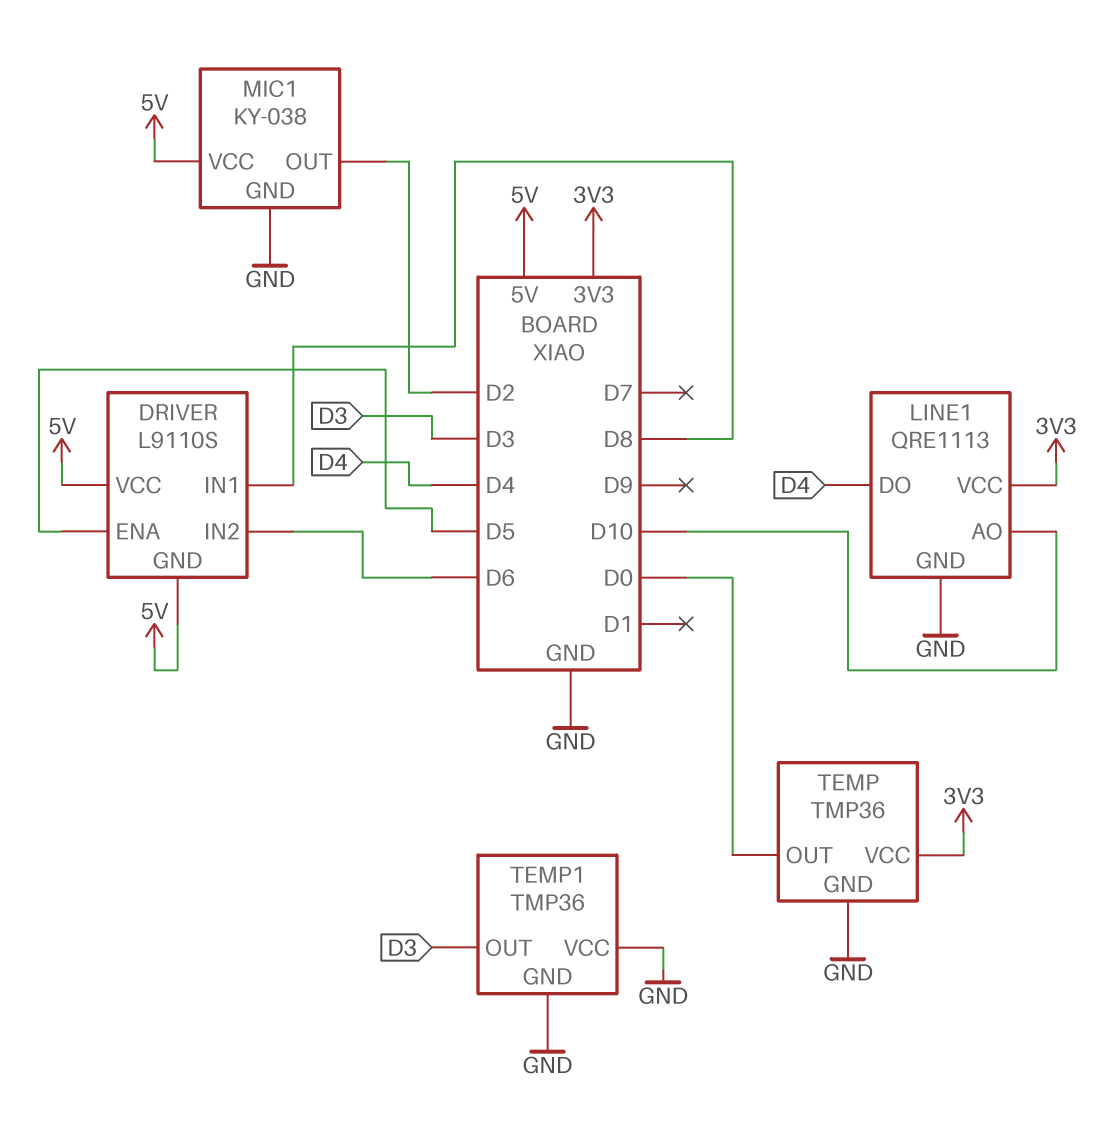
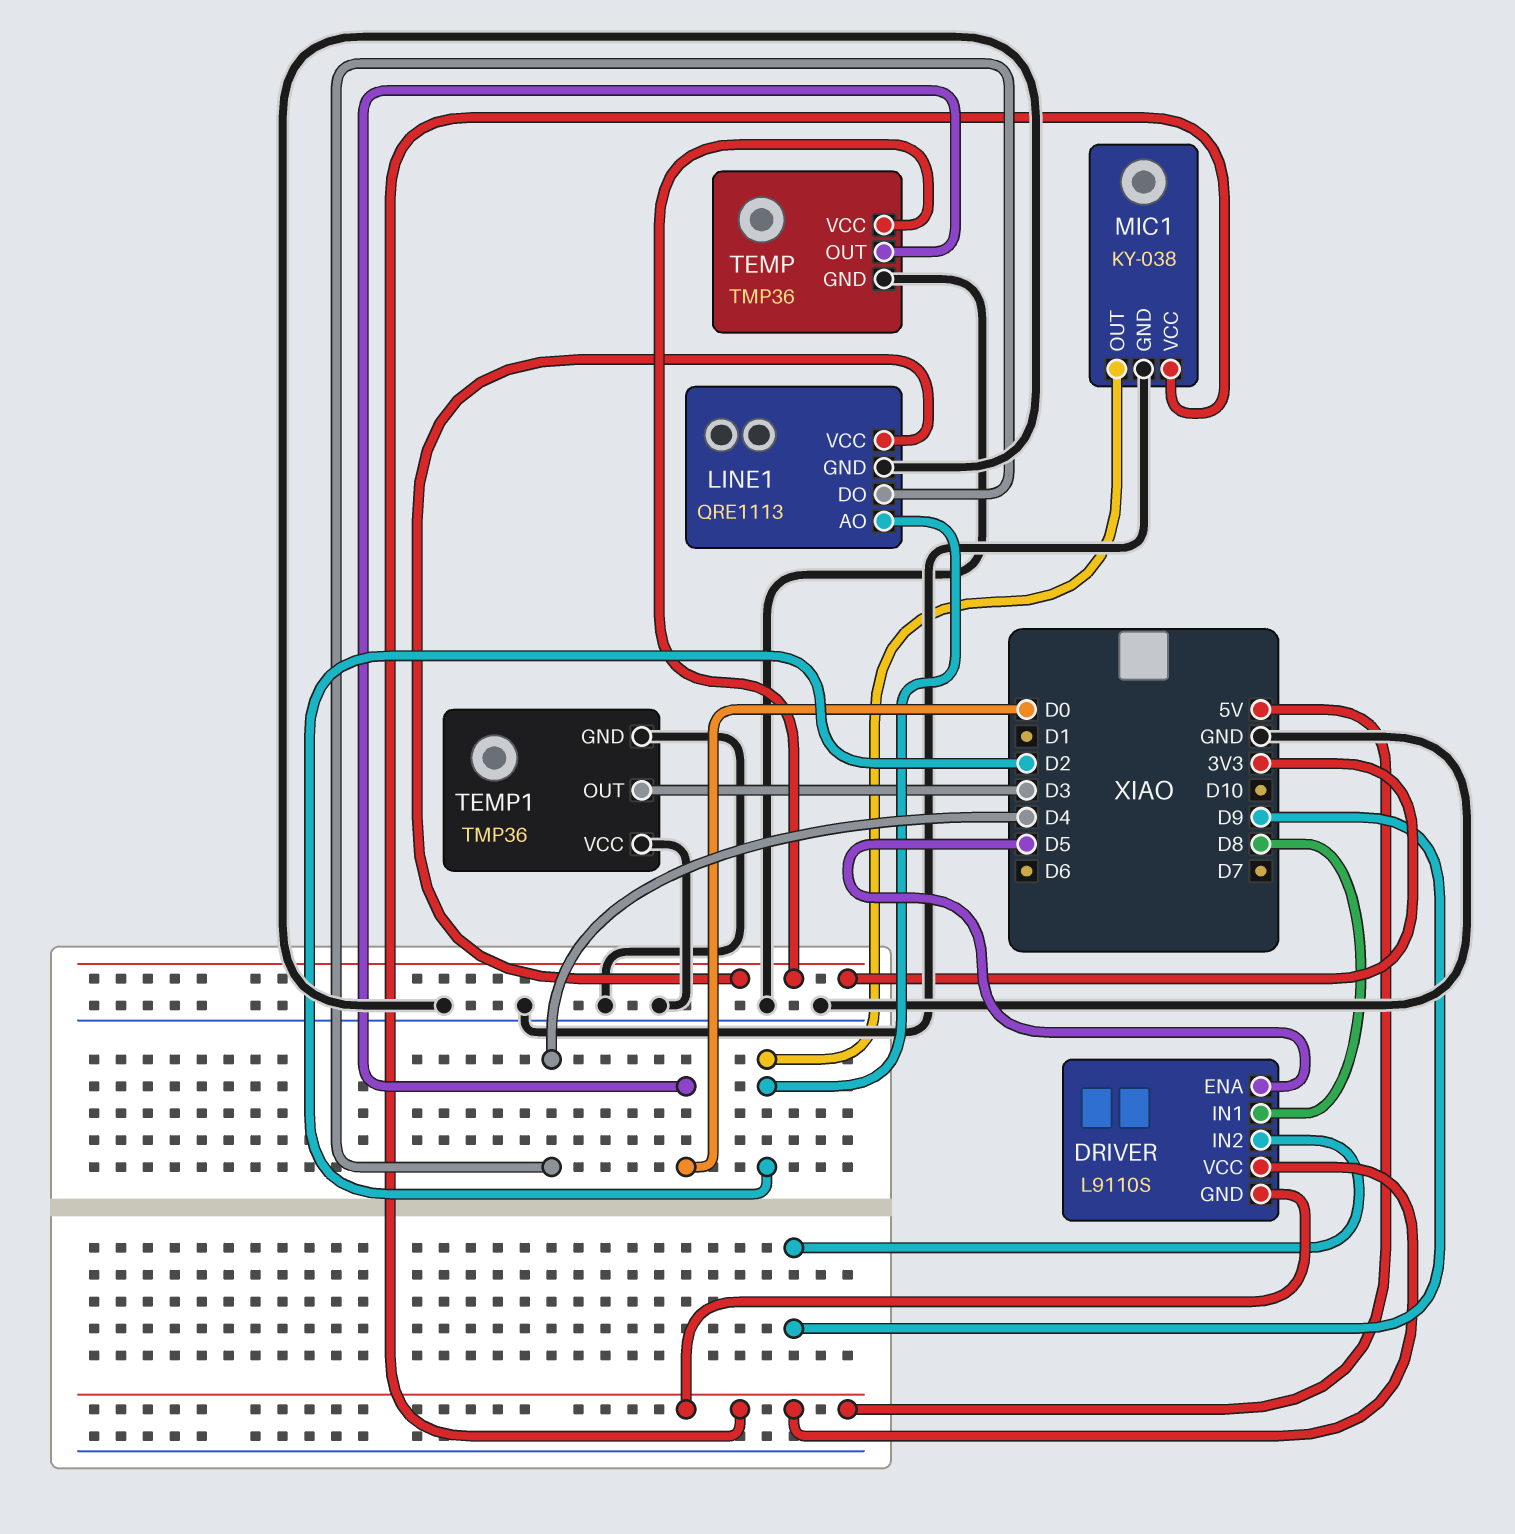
DRIVER pin IN2: D6 -> D9
LINE1 pin AO: D10 -> D2

